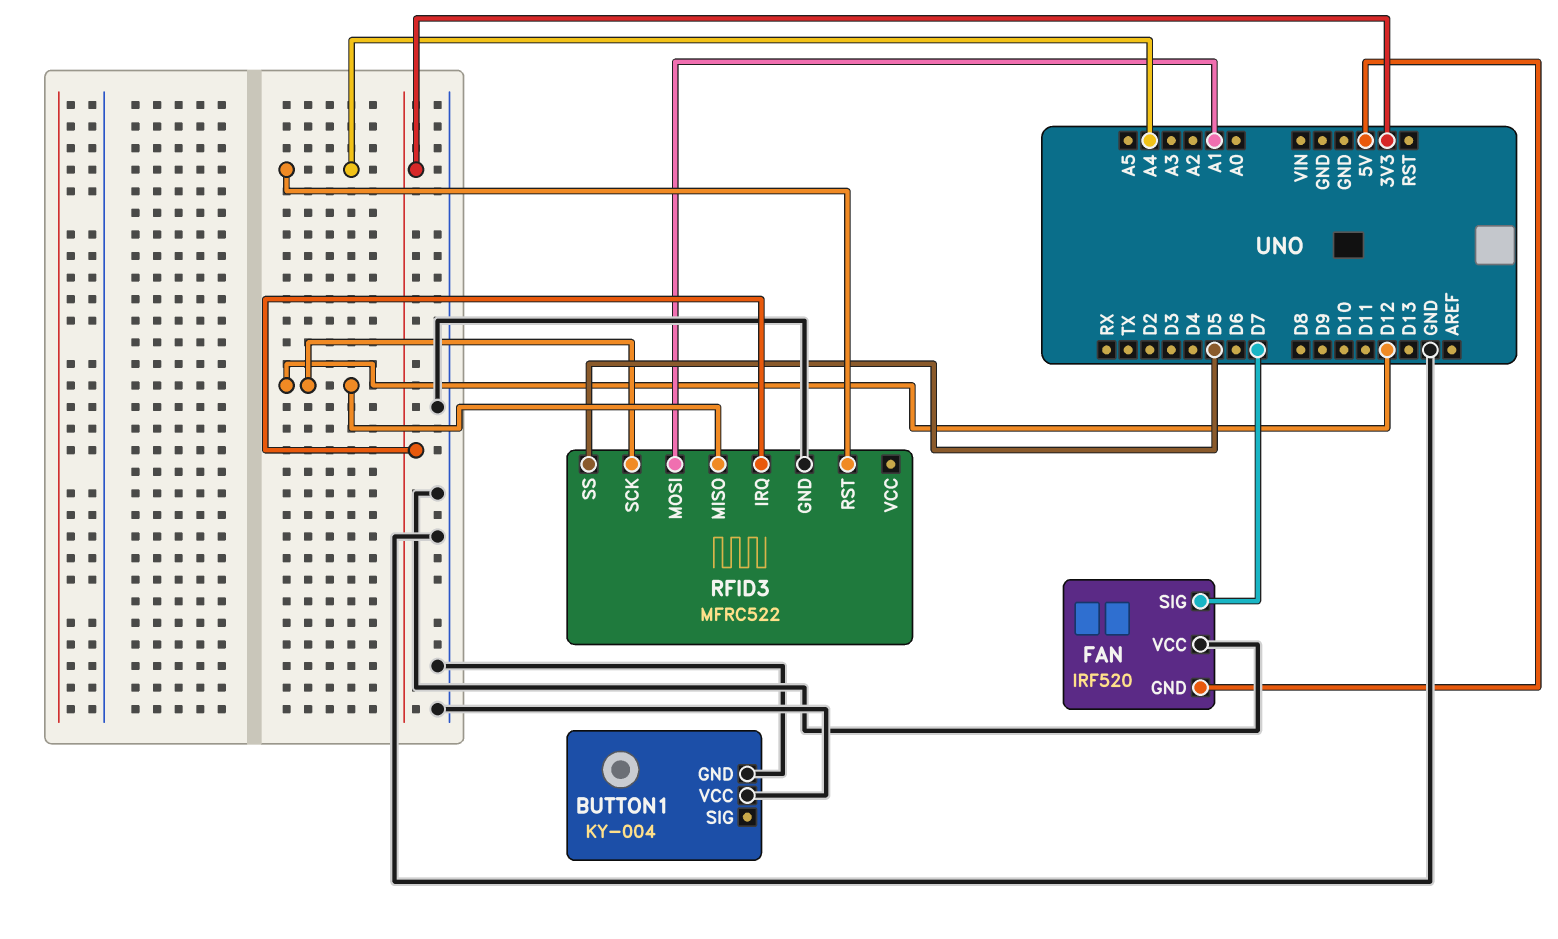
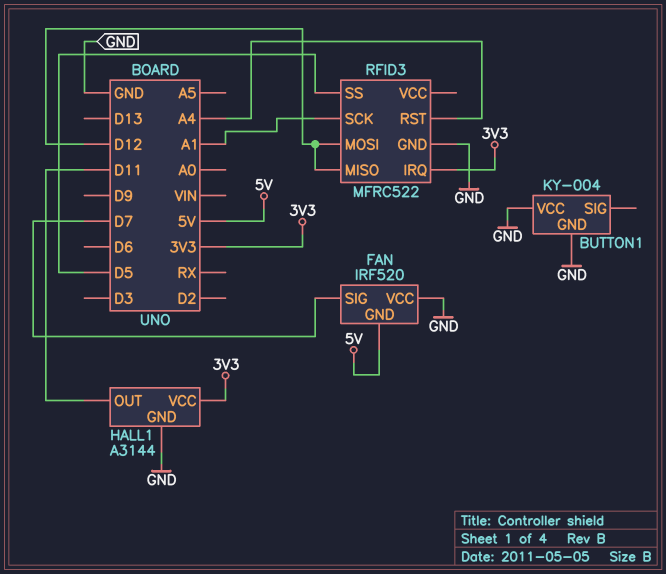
HALL1: none -> A3144
HALL1 pin GND: none -> GND
HALL1 pin OUT: none -> D11
HALL1 pin VCC: none -> 3V3
RFID3 pin MOSI: A1 -> D12
RFID3 pin SCK: D12 -> A1

